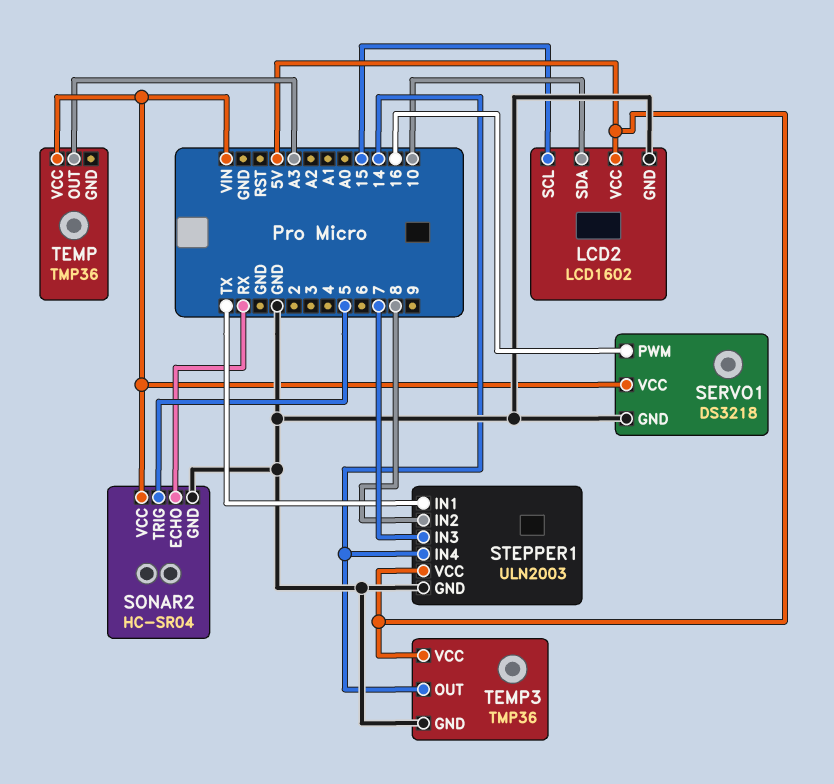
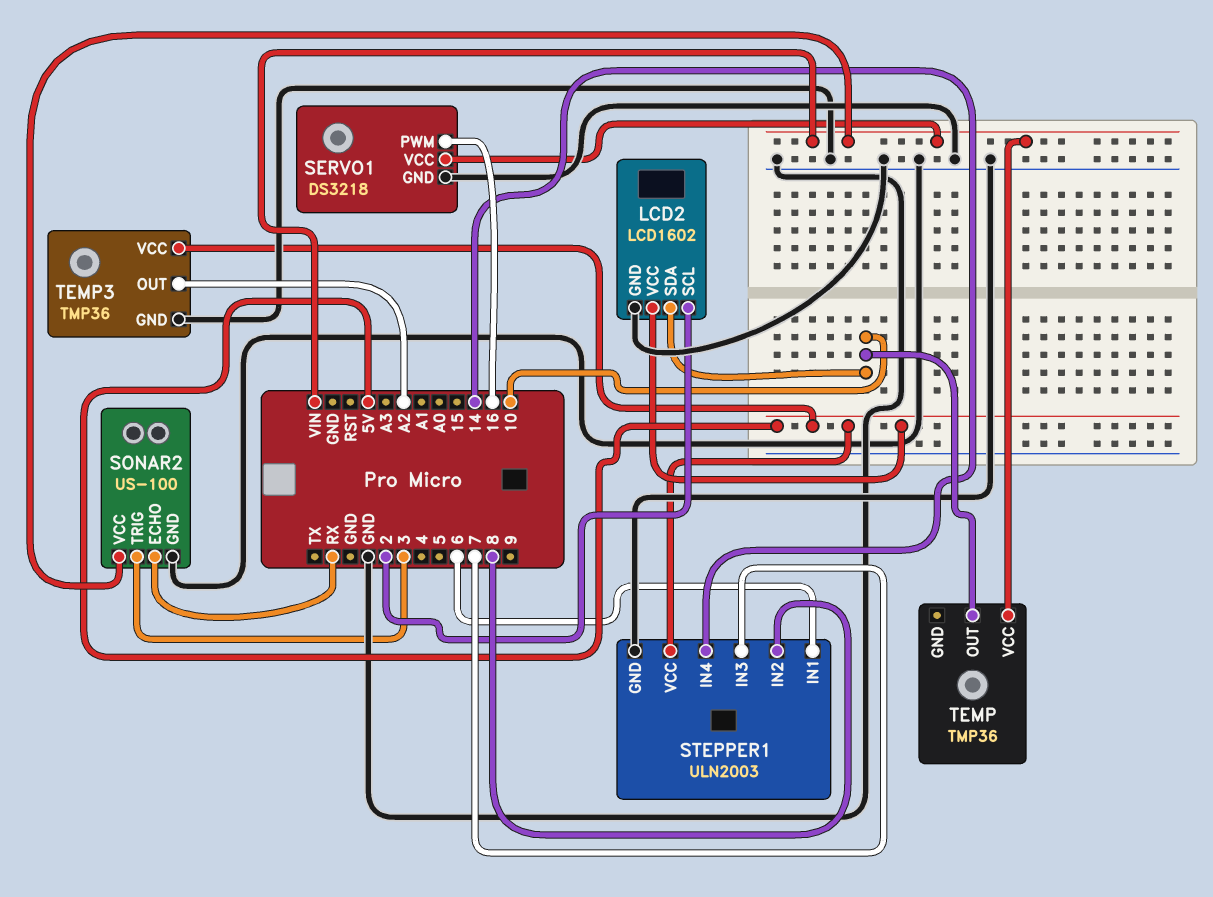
LCD2 pin SCL: 15 -> 2
SONAR2: HC-SR04 -> US-100
SONAR2 pin TRIG: 5 -> 3
STEPPER1 pin IN1: TX -> 6
TEMP pin OUT: A3 -> 10
TEMP3 pin OUT: 14 -> A2

